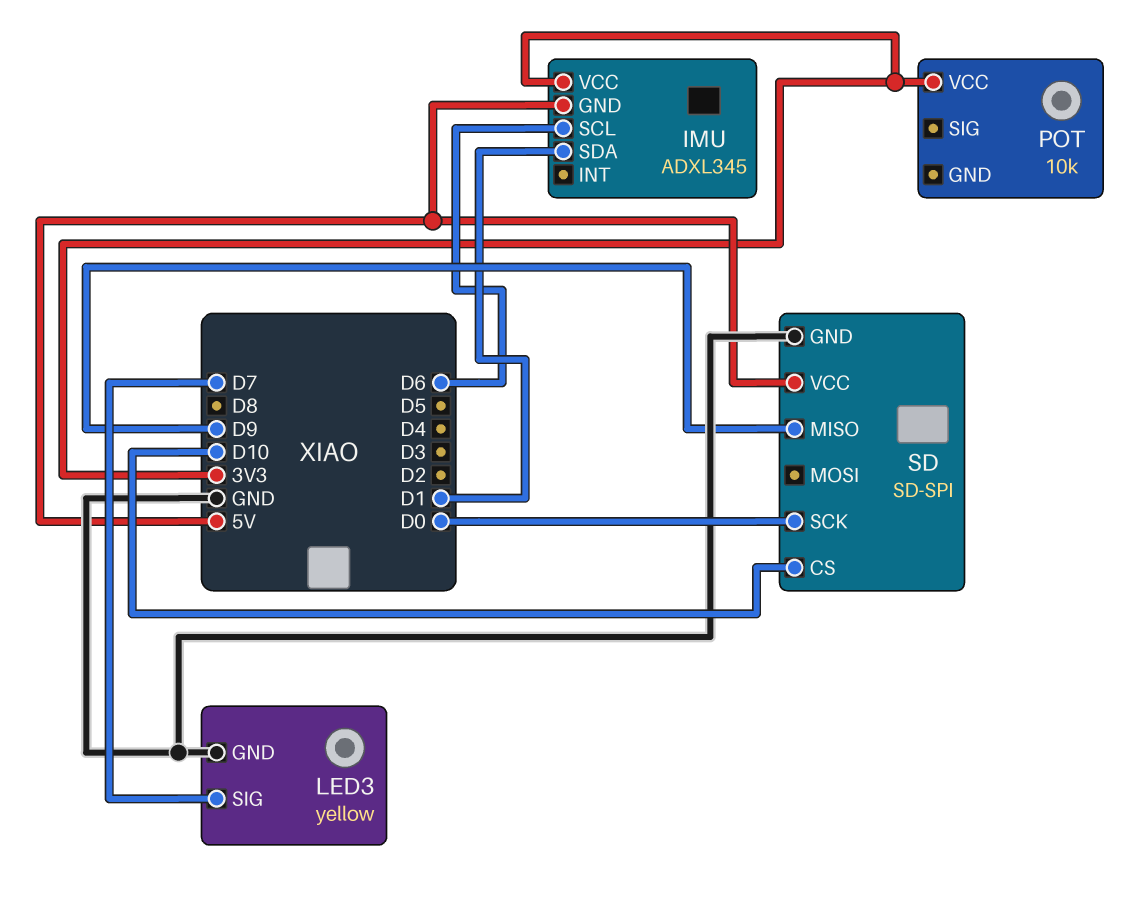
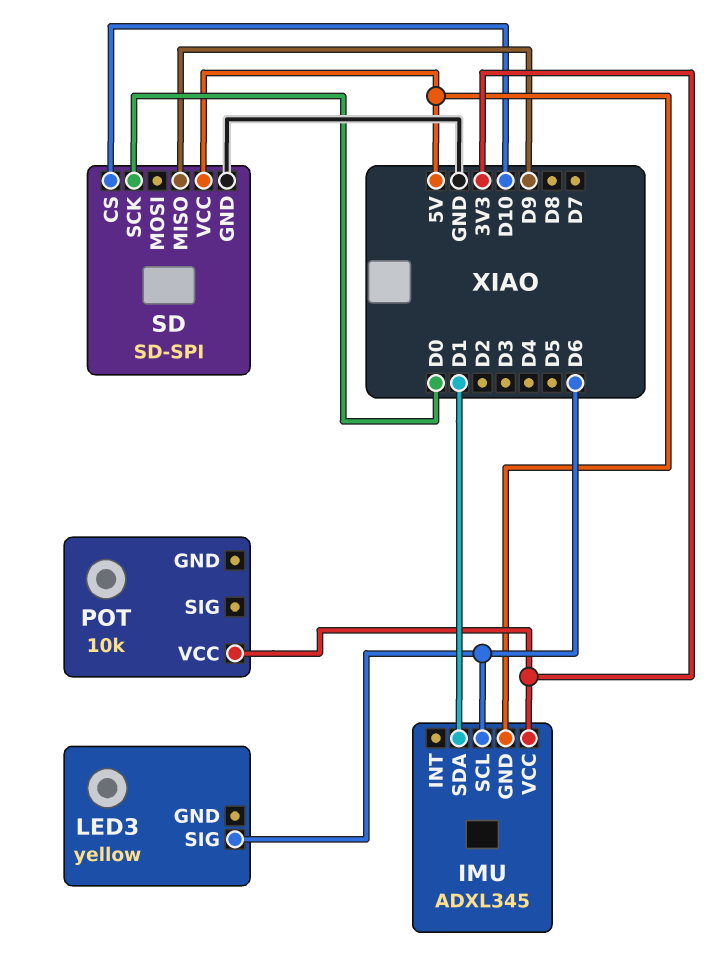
LED3 pin GND: GND -> none
LED3 pin SIG: D7 -> D6

